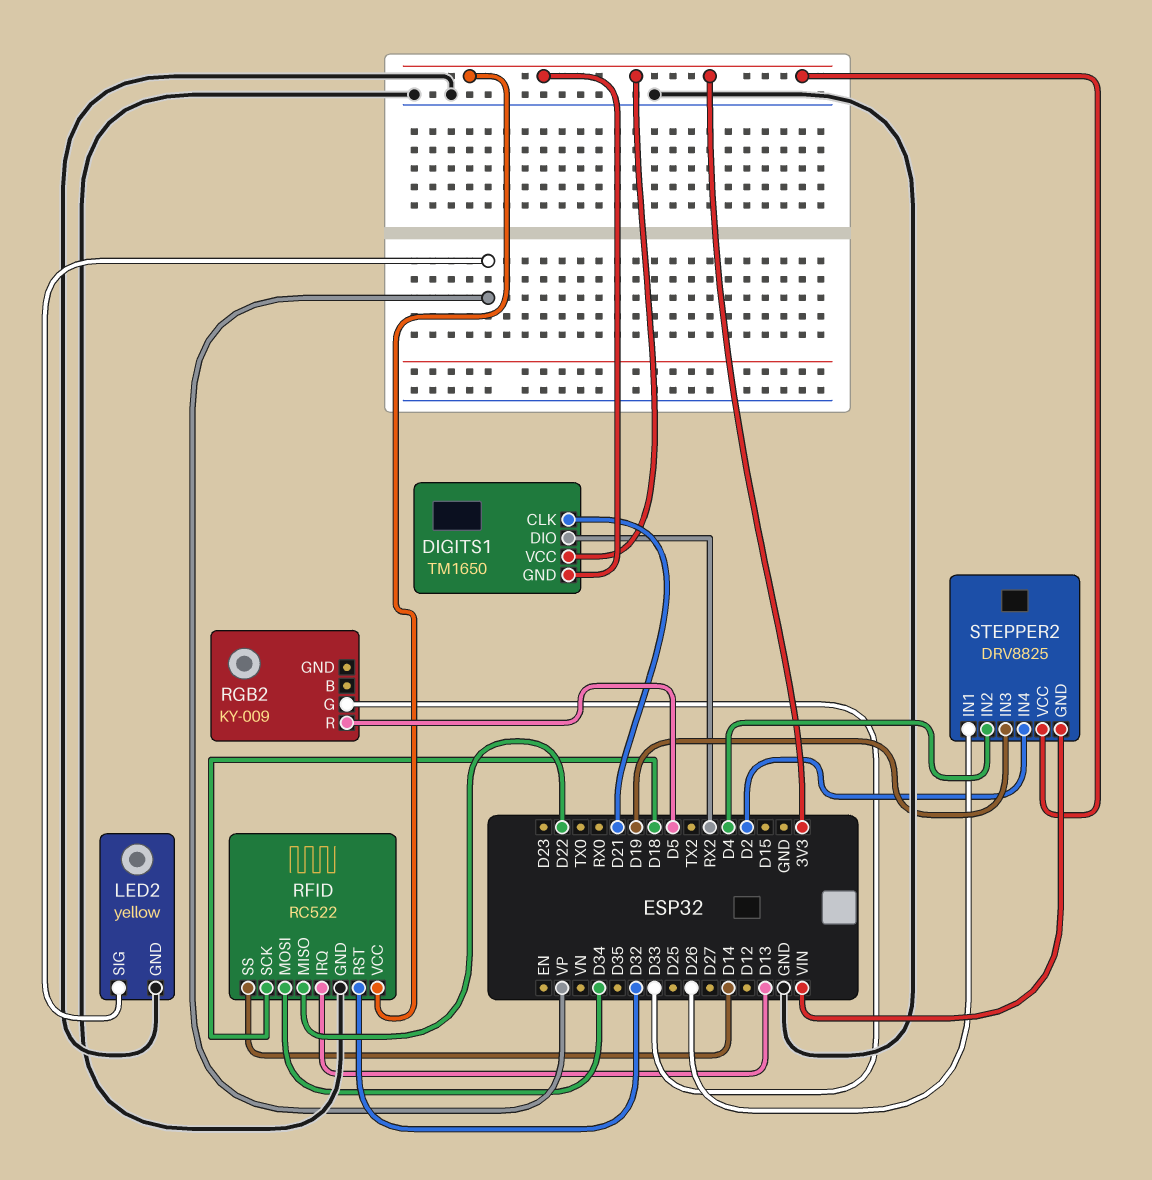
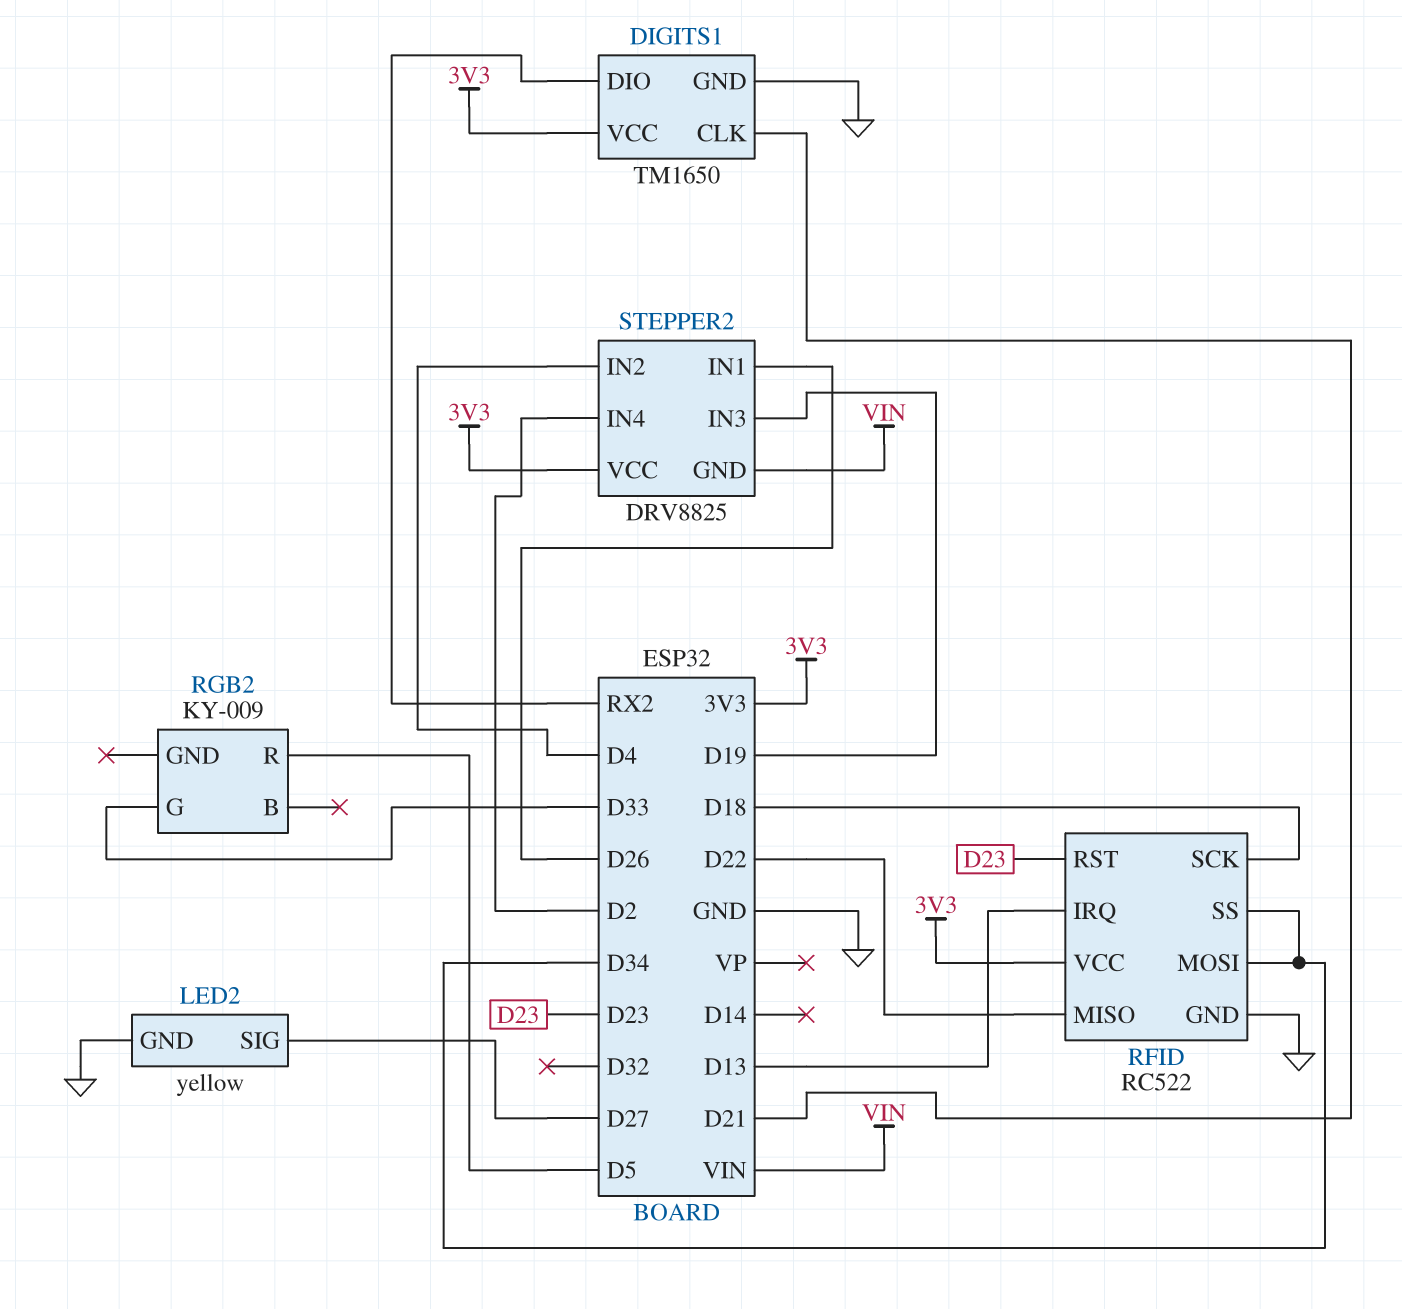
DIGITS1 pin GND: 3V3 -> GND
LED2 pin SIG: VP -> D27
RFID pin RST: D32 -> D23
RFID pin SS: D14 -> D34

